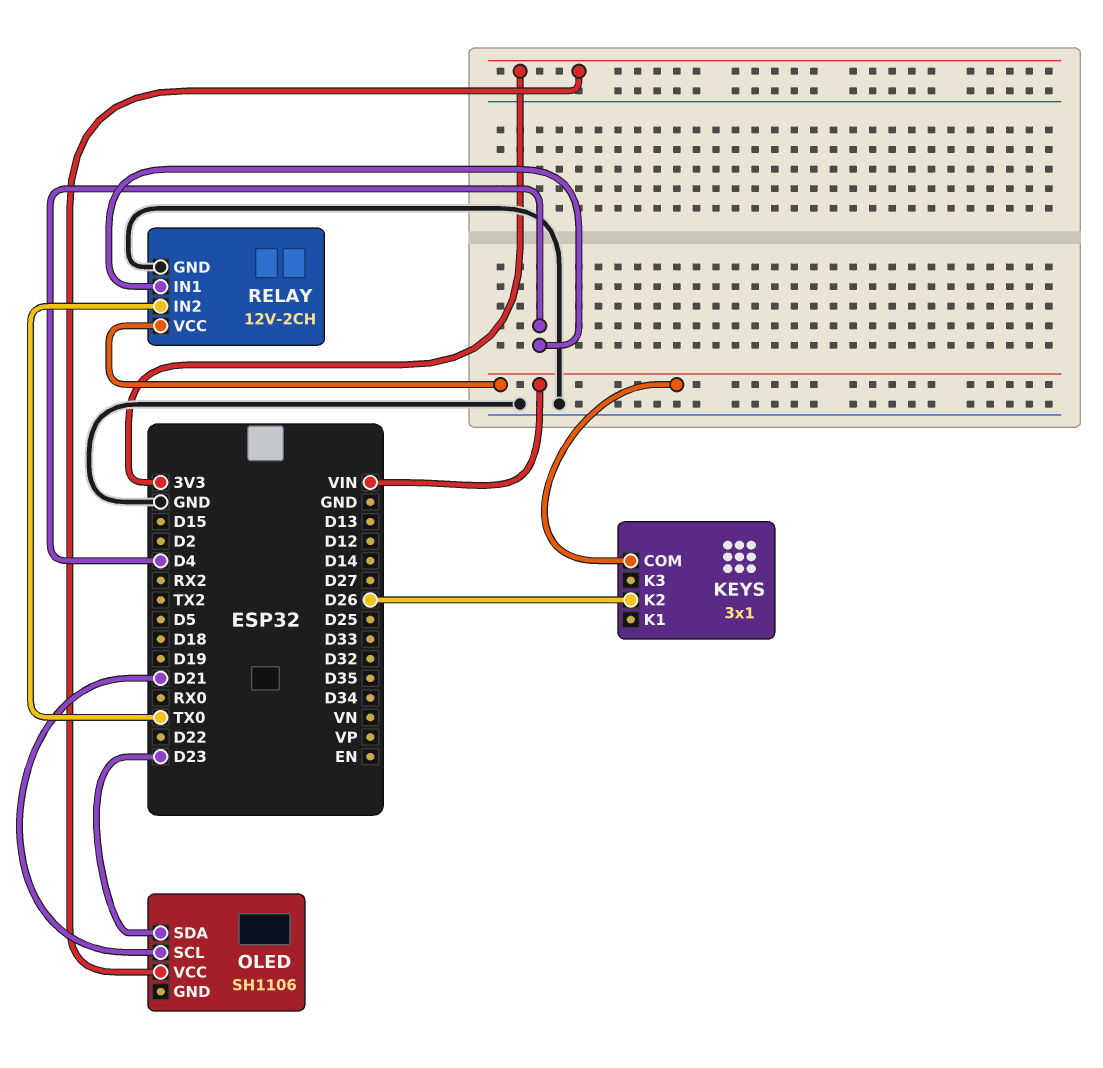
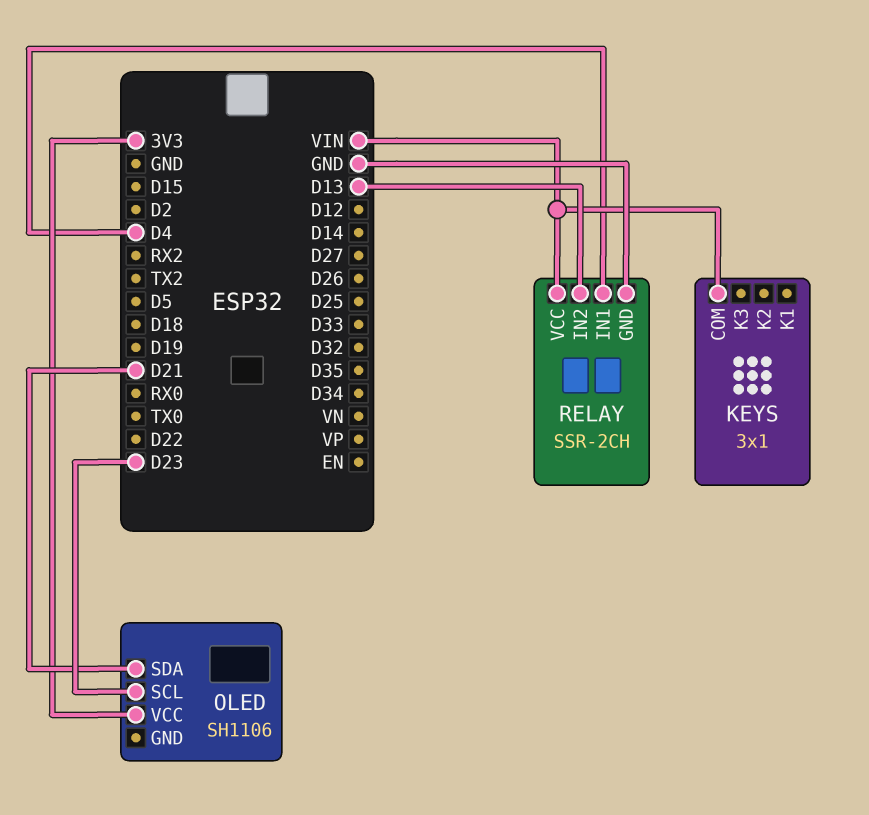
KEYS pin K2: D26 -> none
OLED pin SCL: D21 -> D23
OLED pin SDA: D23 -> D21
RELAY: 12V-2CH -> SSR-2CH
RELAY pin IN2: TX0 -> D13

